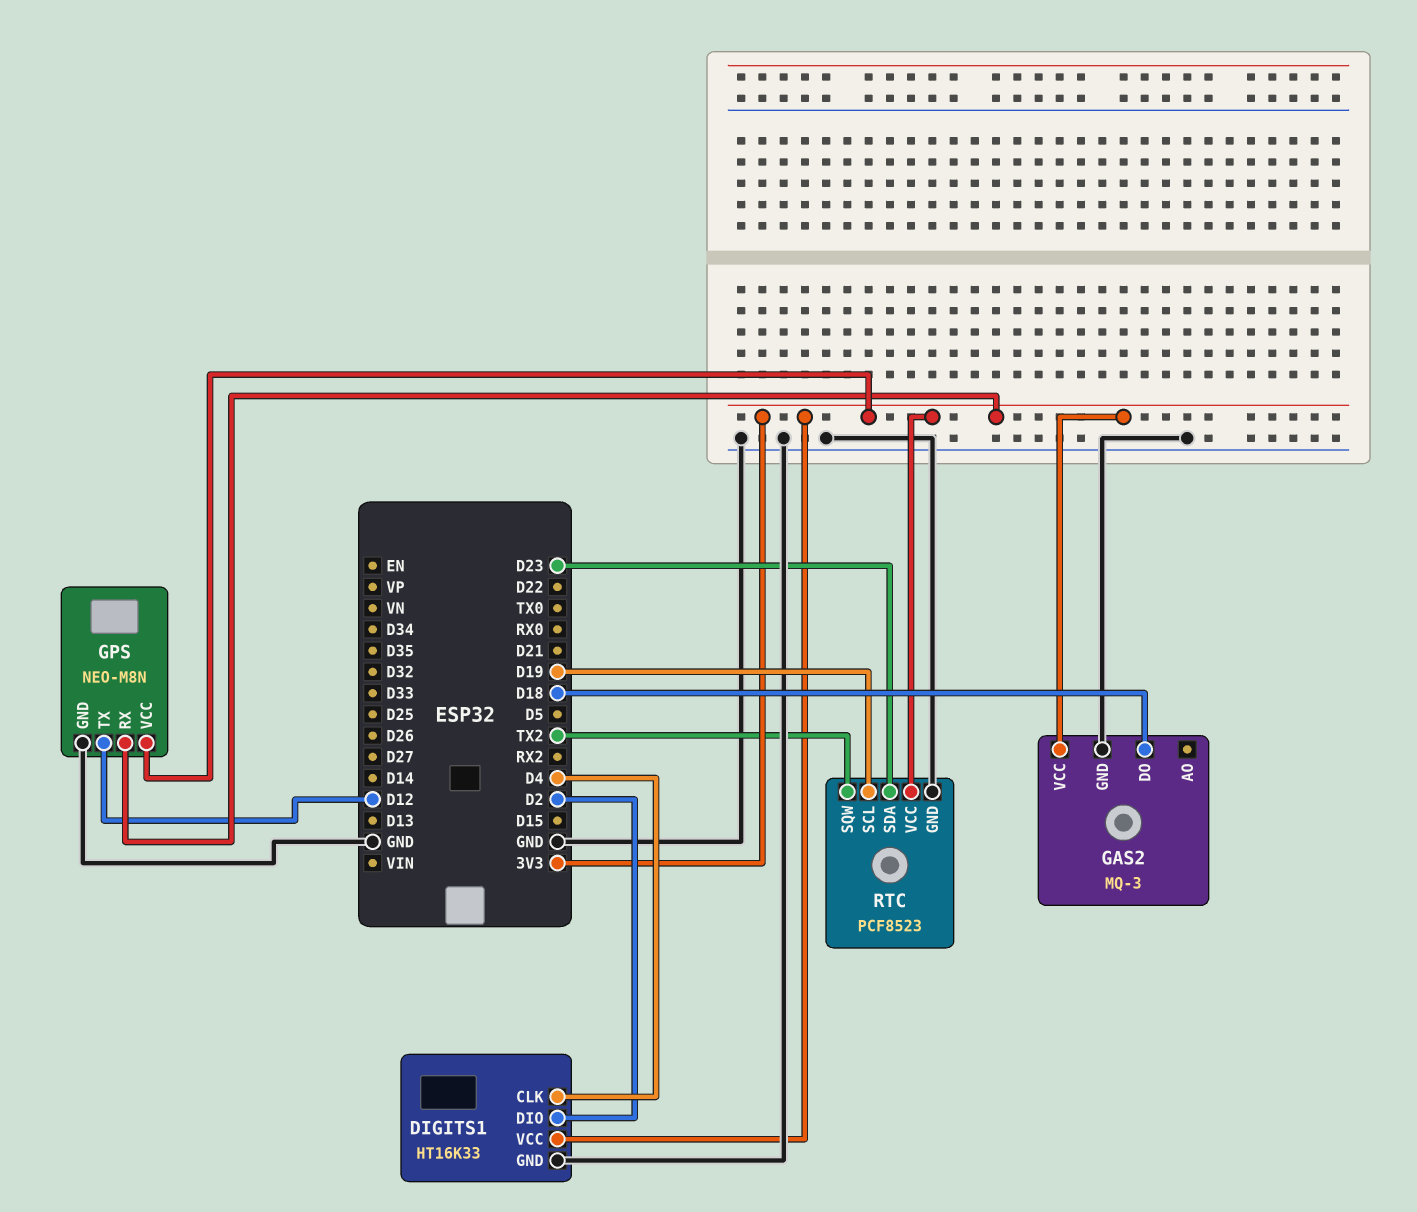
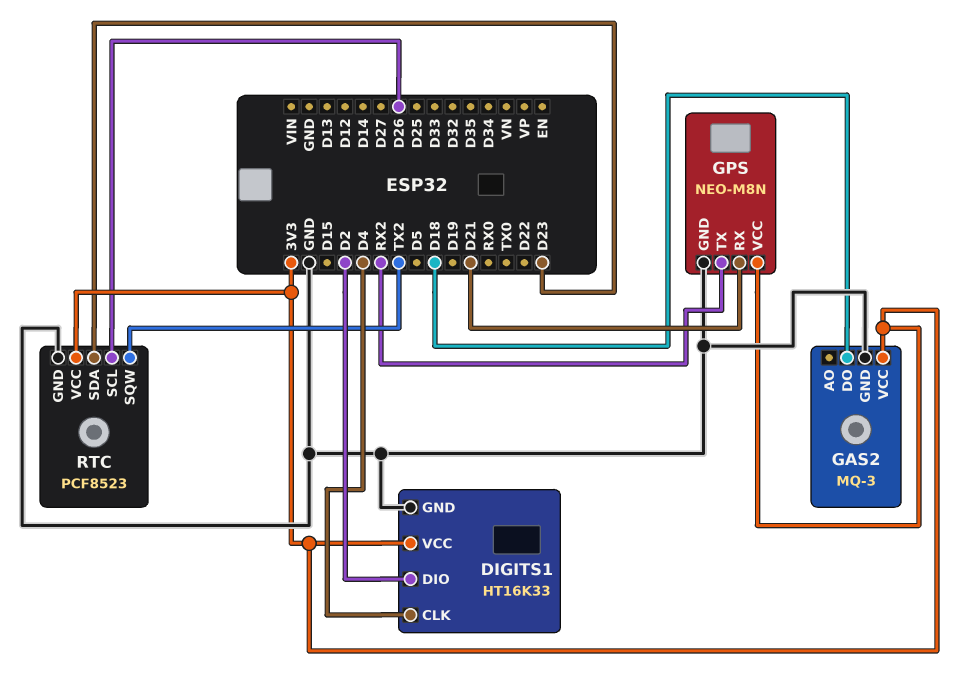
GPS pin RX: 3V3 -> D21
GPS pin TX: D12 -> RX2
RTC pin SCL: D19 -> D26

